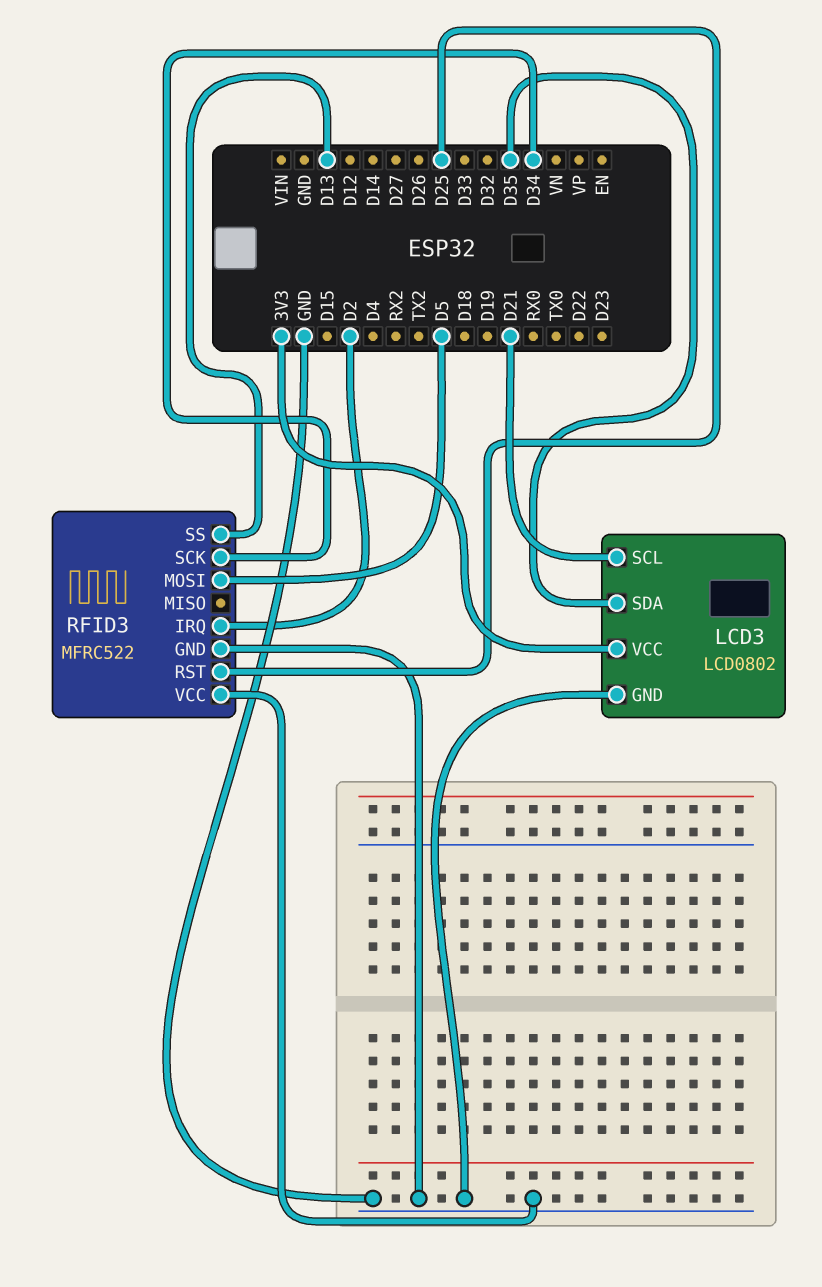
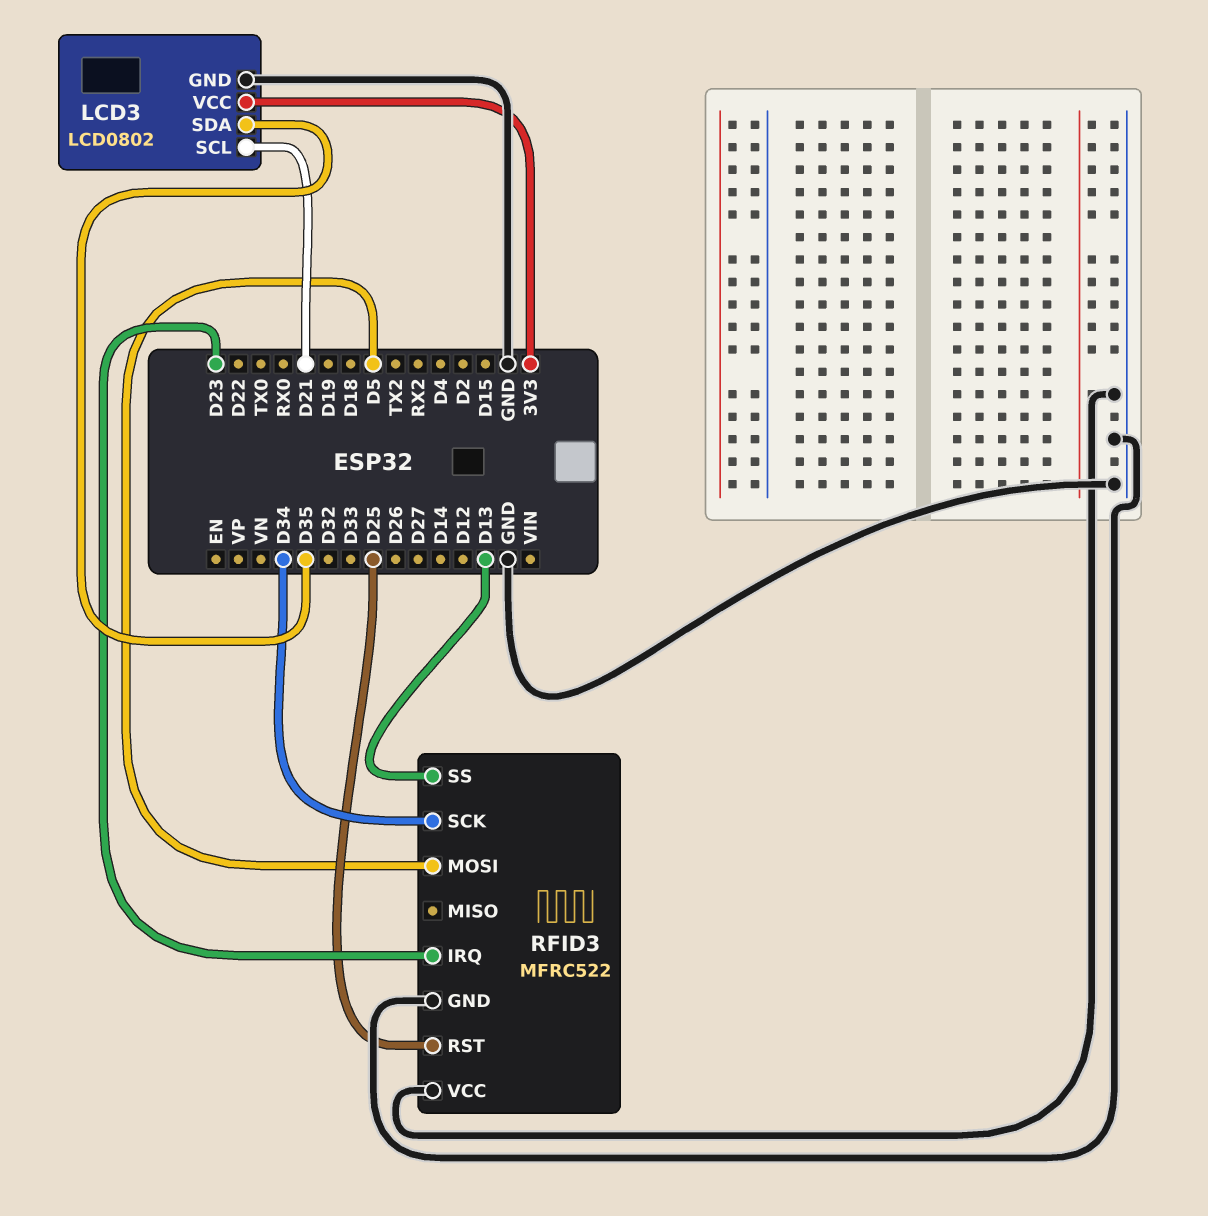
RFID3 pin IRQ: D2 -> D23

